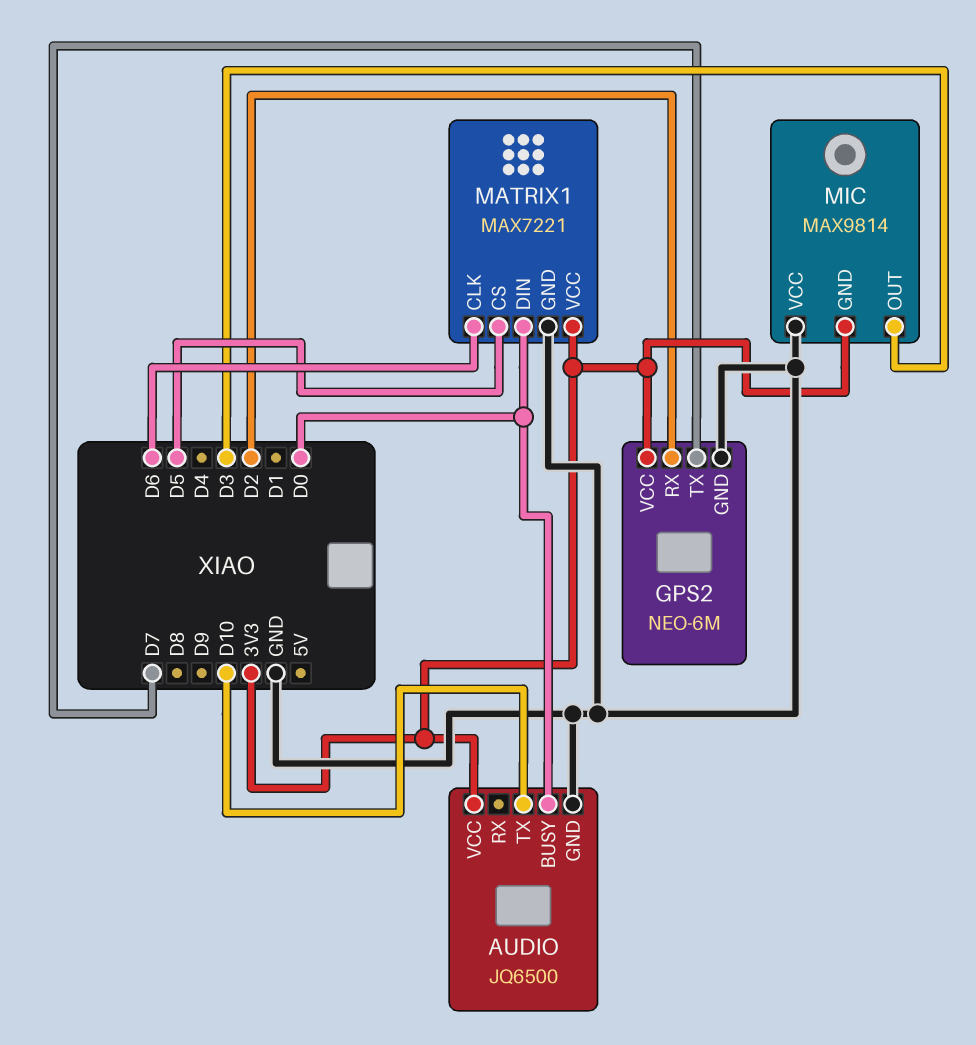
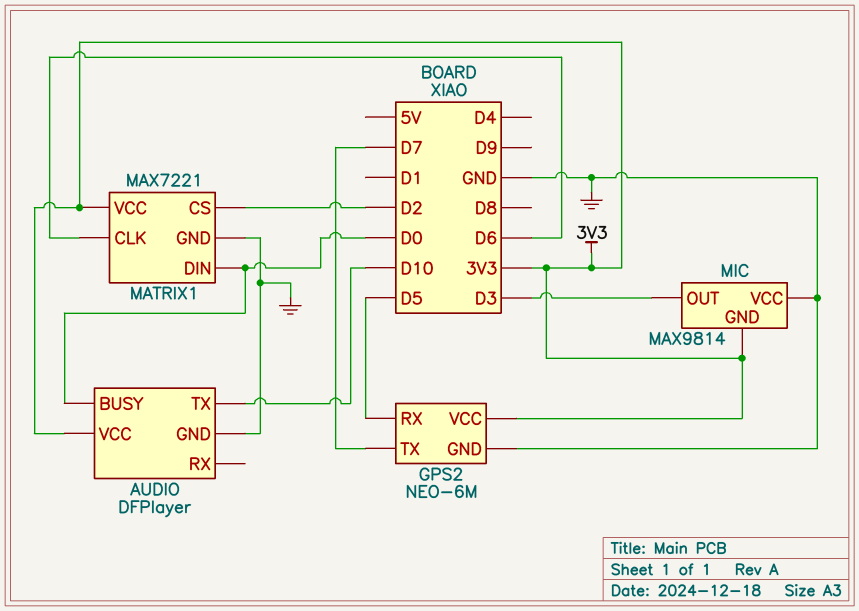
AUDIO: JQ6500 -> DFPlayer
GPS2 pin RX: D2 -> D5
MATRIX1 pin CS: D5 -> D2

